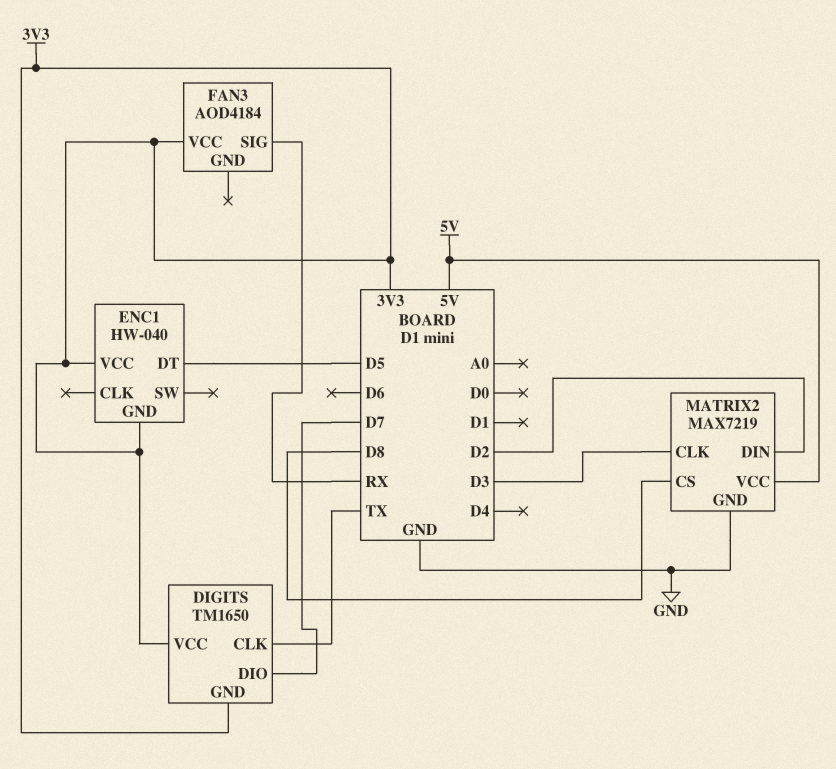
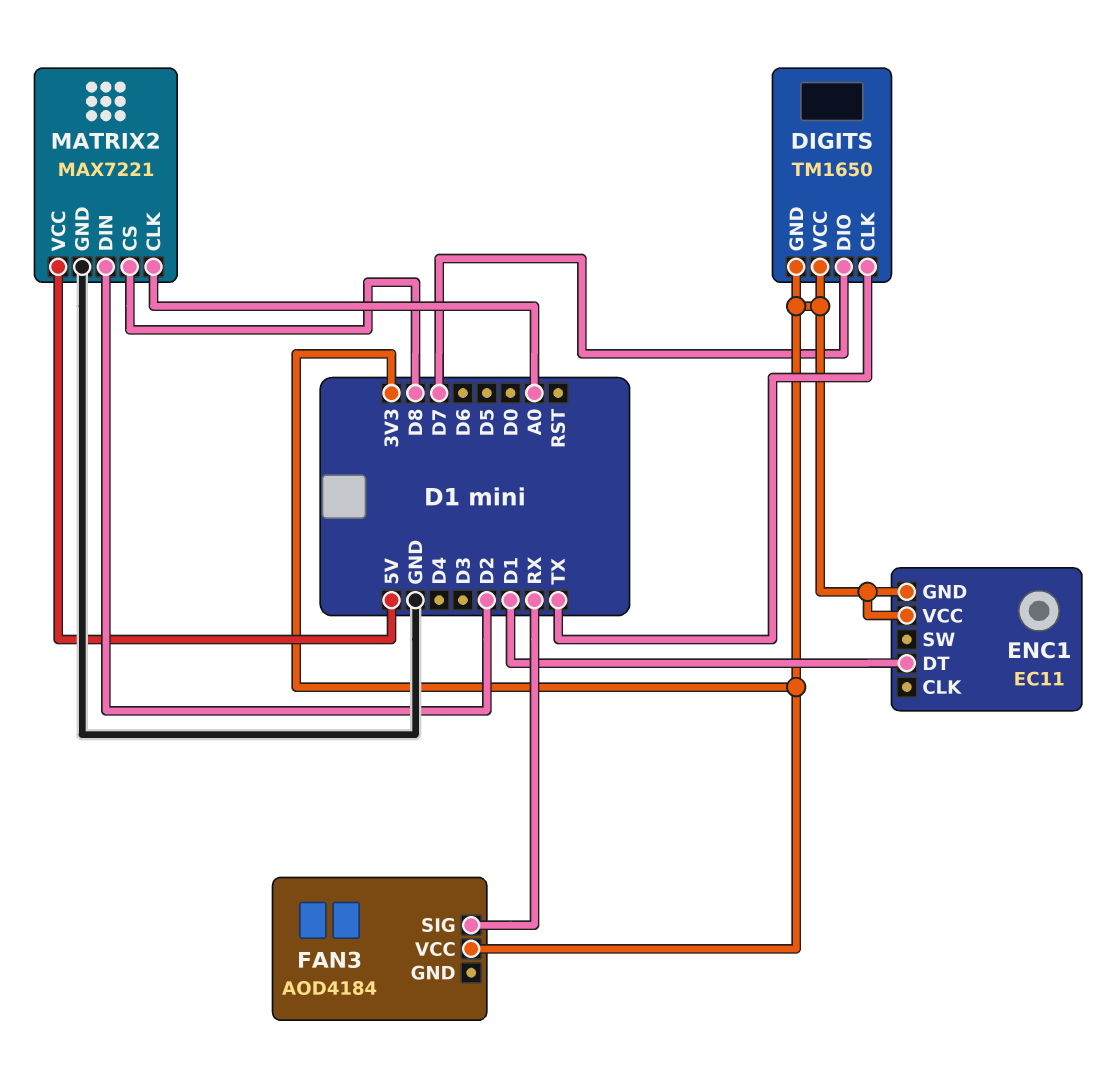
ENC1: HW-040 -> EC11
ENC1 pin DT: D5 -> D1
MATRIX2: MAX7219 -> MAX7221
MATRIX2 pin CLK: D3 -> A0

